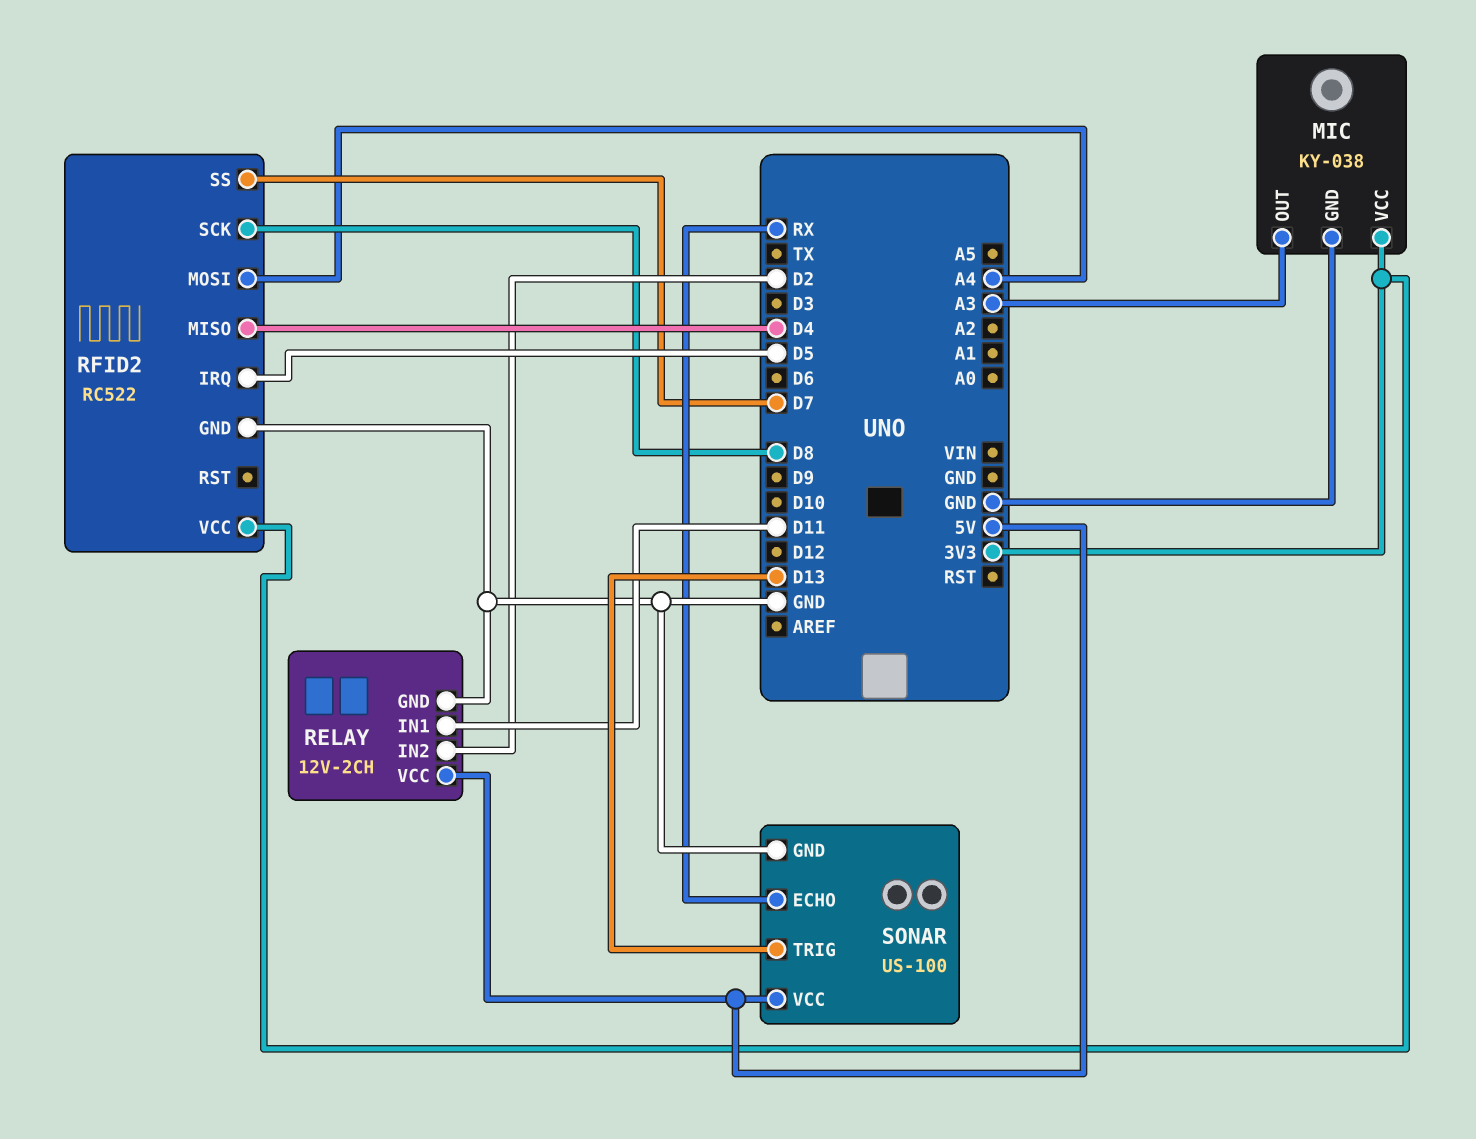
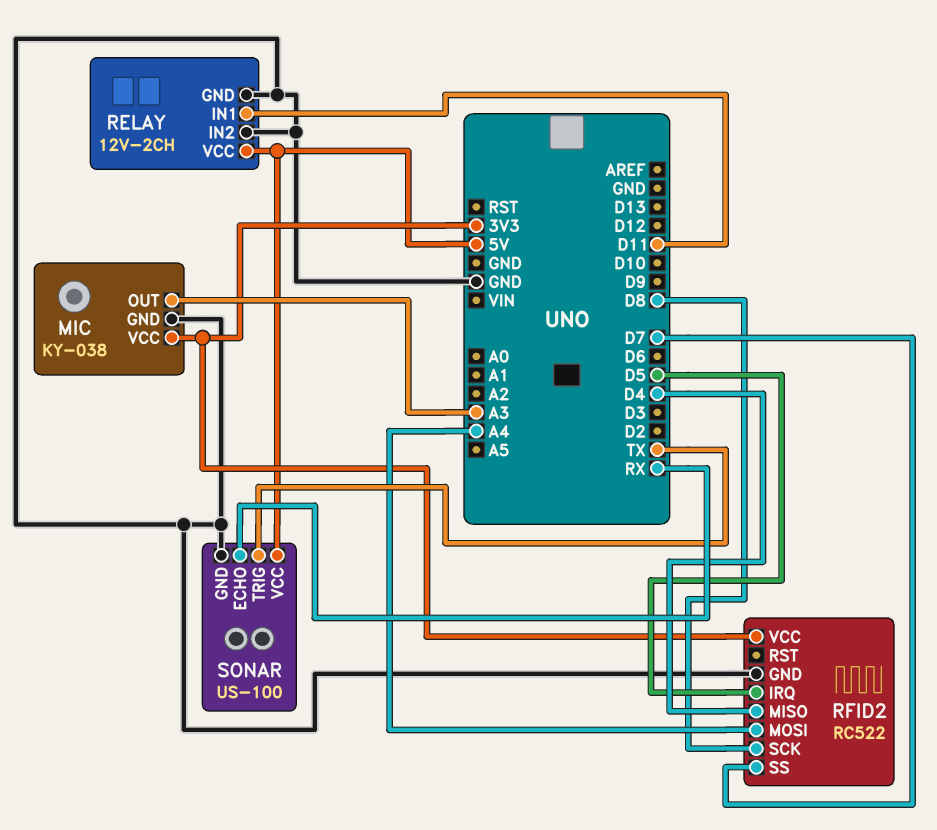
RELAY pin IN2: D2 -> GND
SONAR pin TRIG: D13 -> TX

